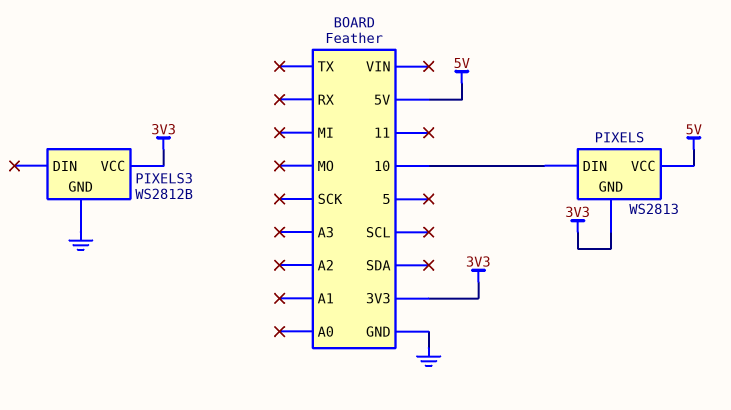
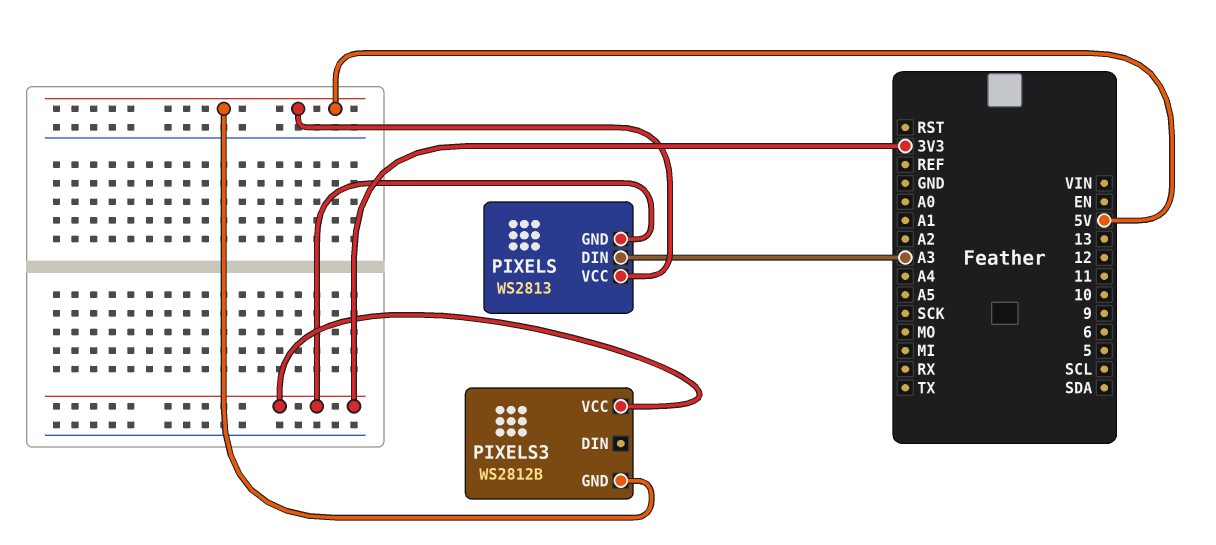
PIXELS pin DIN: 10 -> A3
PIXELS3 pin GND: GND -> 5V

